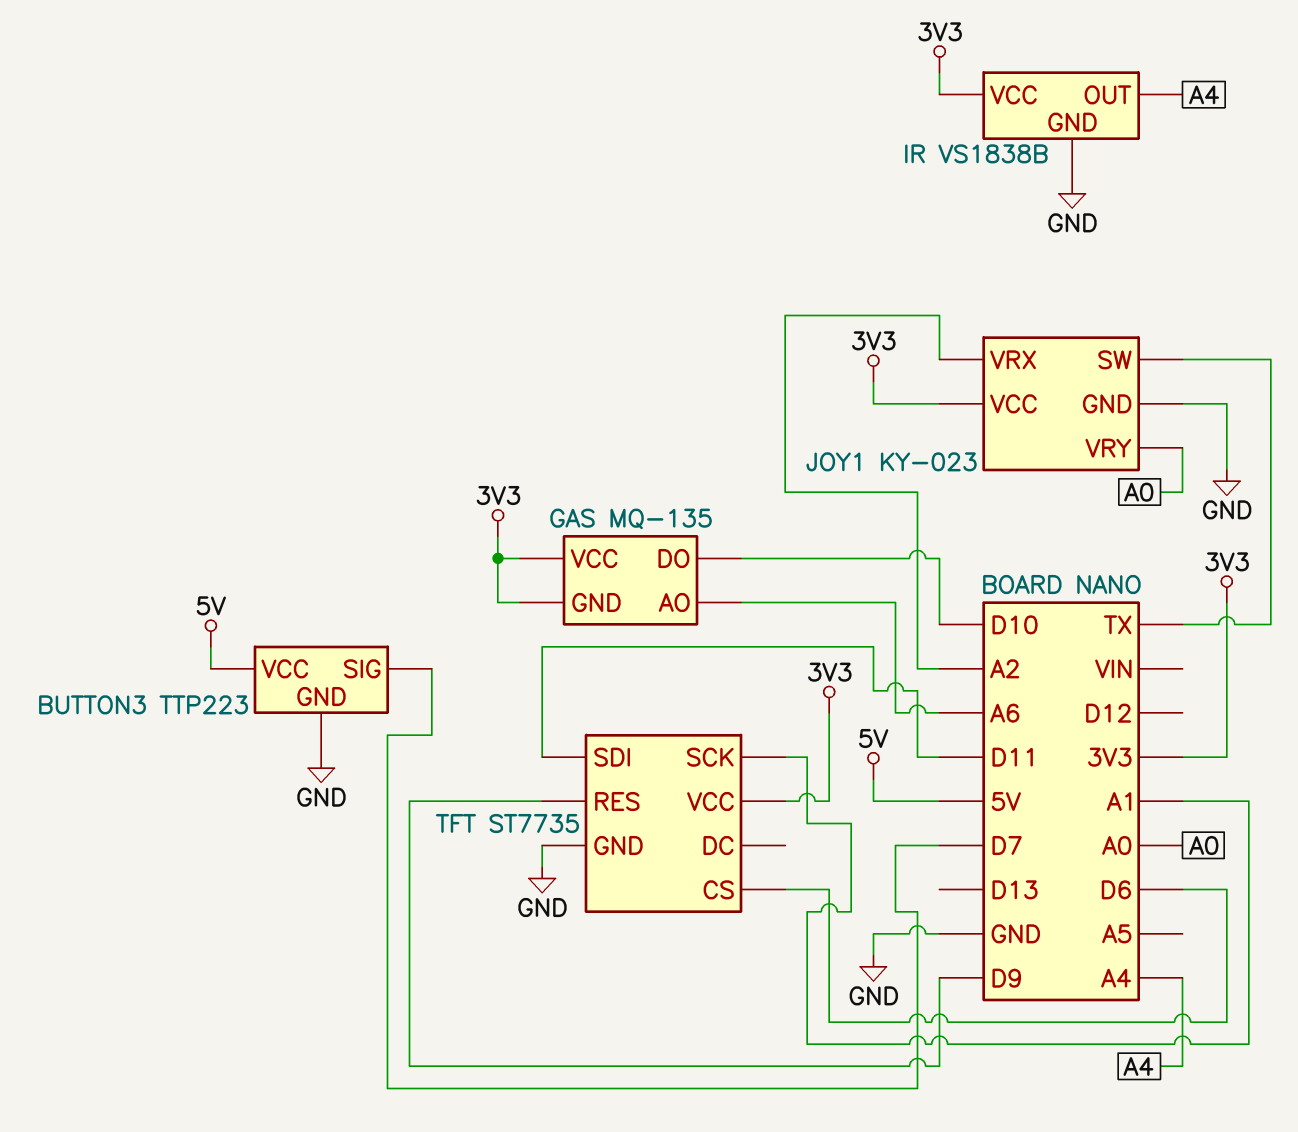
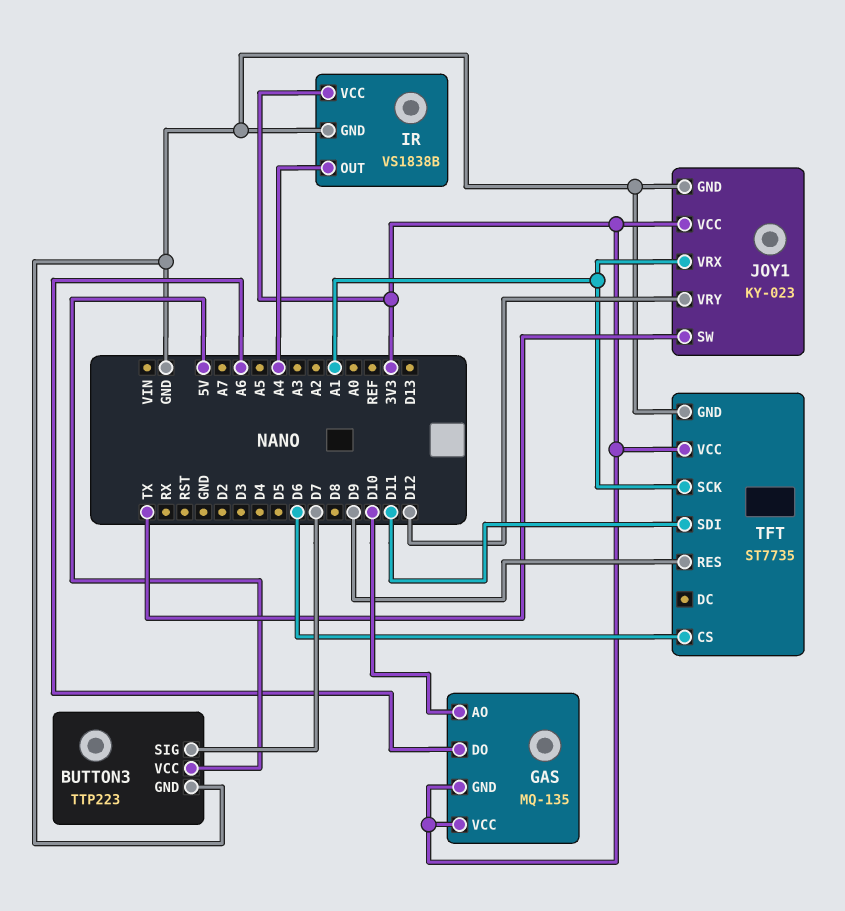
GAS pin AO: A6 -> D10
GAS pin DO: D10 -> A6
JOY1 pin VRX: A2 -> A1
JOY1 pin VRY: A0 -> D12

